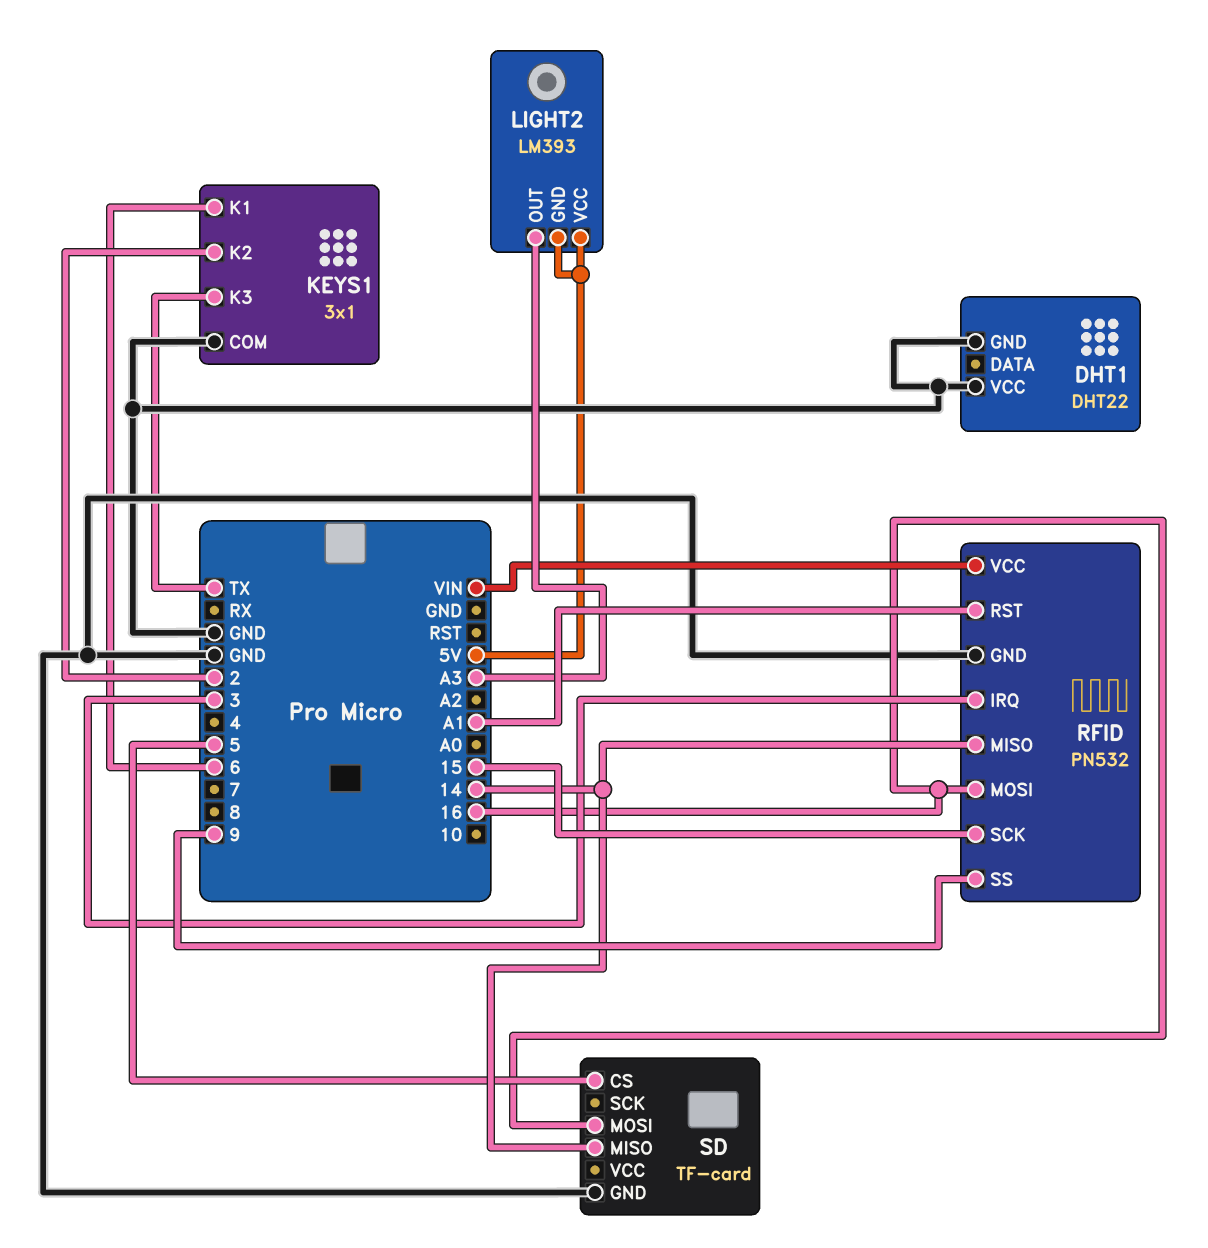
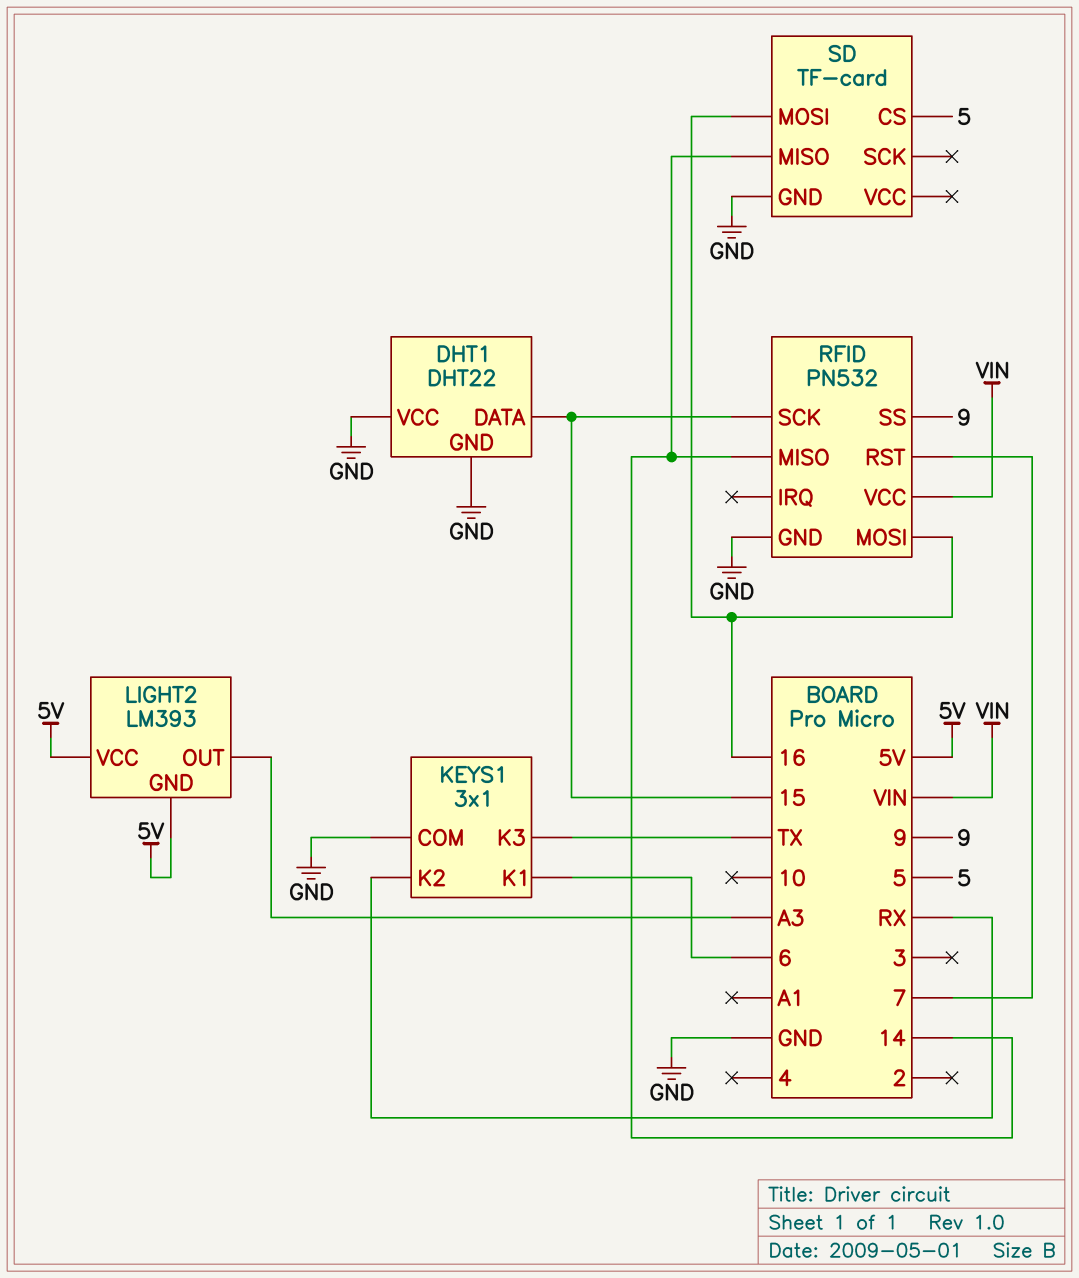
DHT1 pin DATA: none -> 15
KEYS1 pin K2: 2 -> RX
RFID pin IRQ: 3 -> none
RFID pin RST: A1 -> 7

